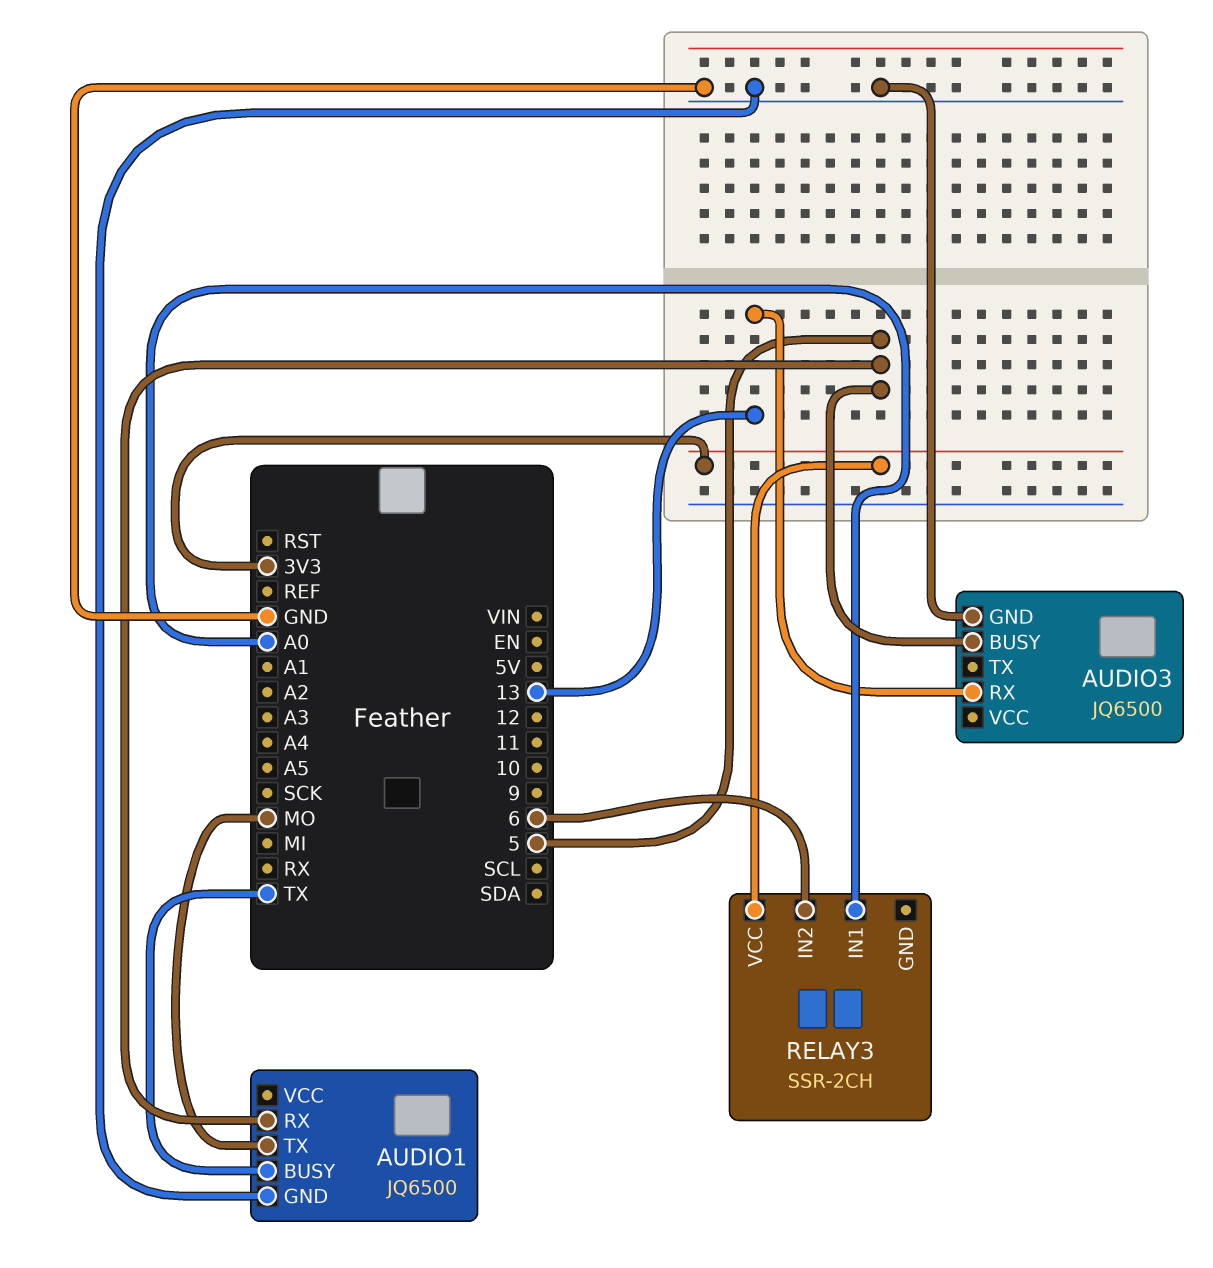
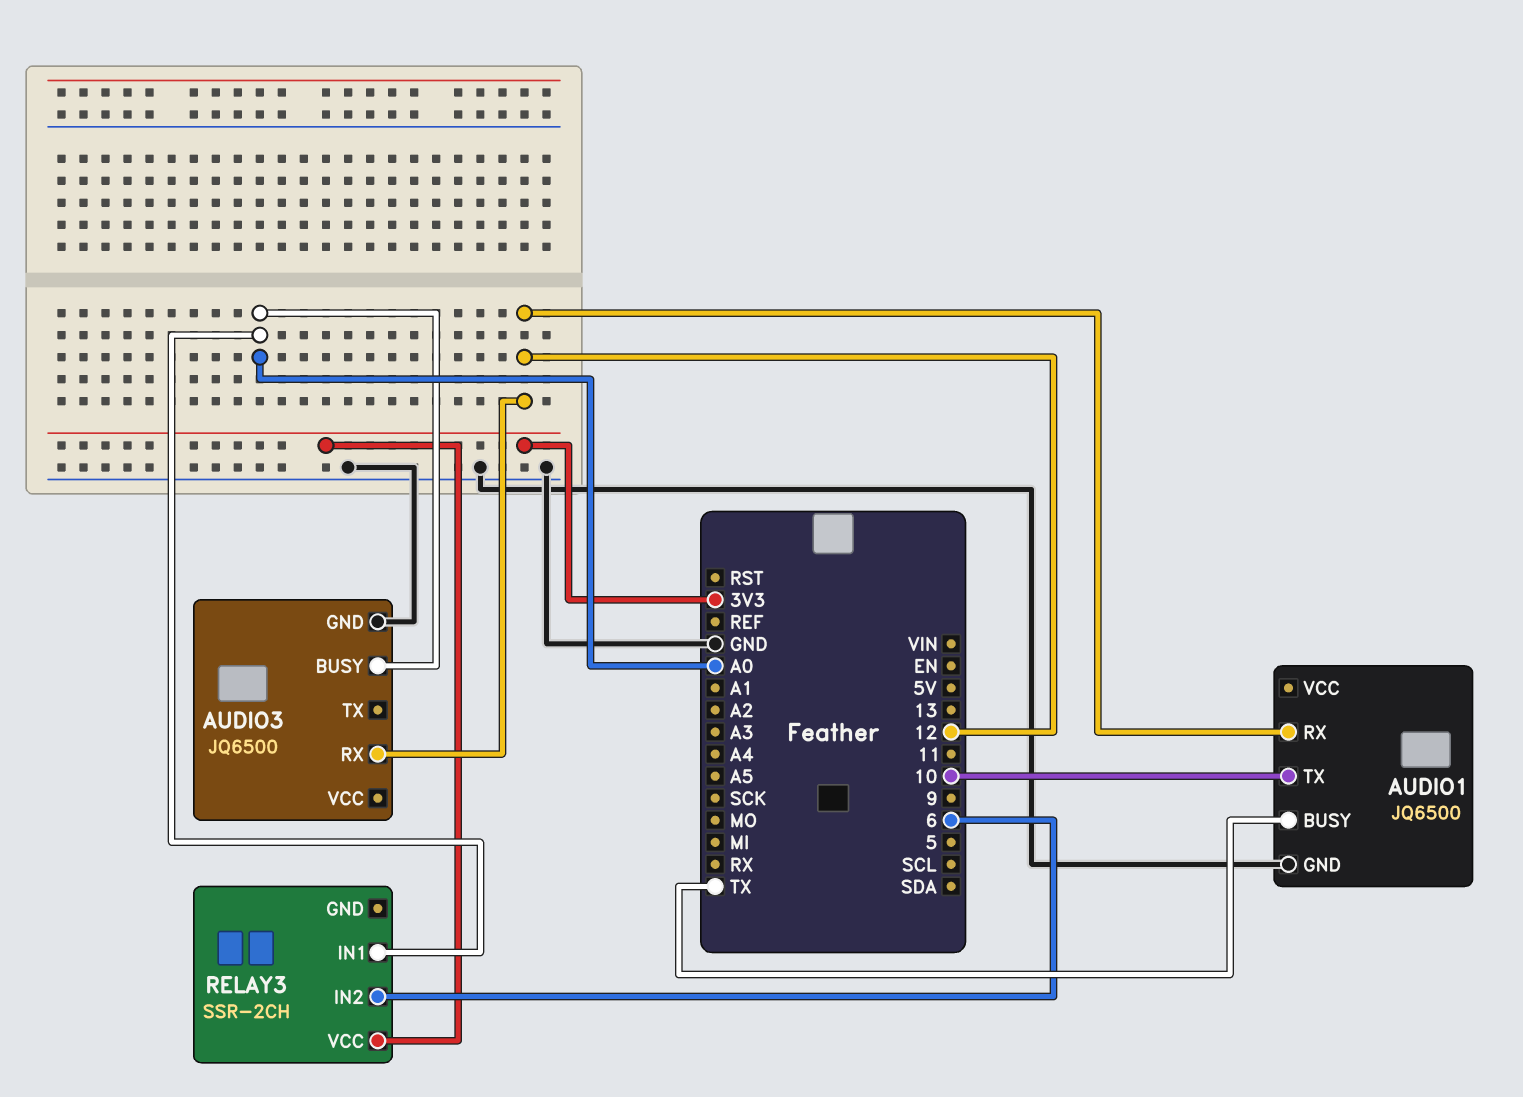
AUDIO1 pin RX: 5 -> 12
AUDIO1 pin TX: MO -> 10
AUDIO3 pin BUSY: 5 -> A0
AUDIO3 pin RX: 13 -> 12

